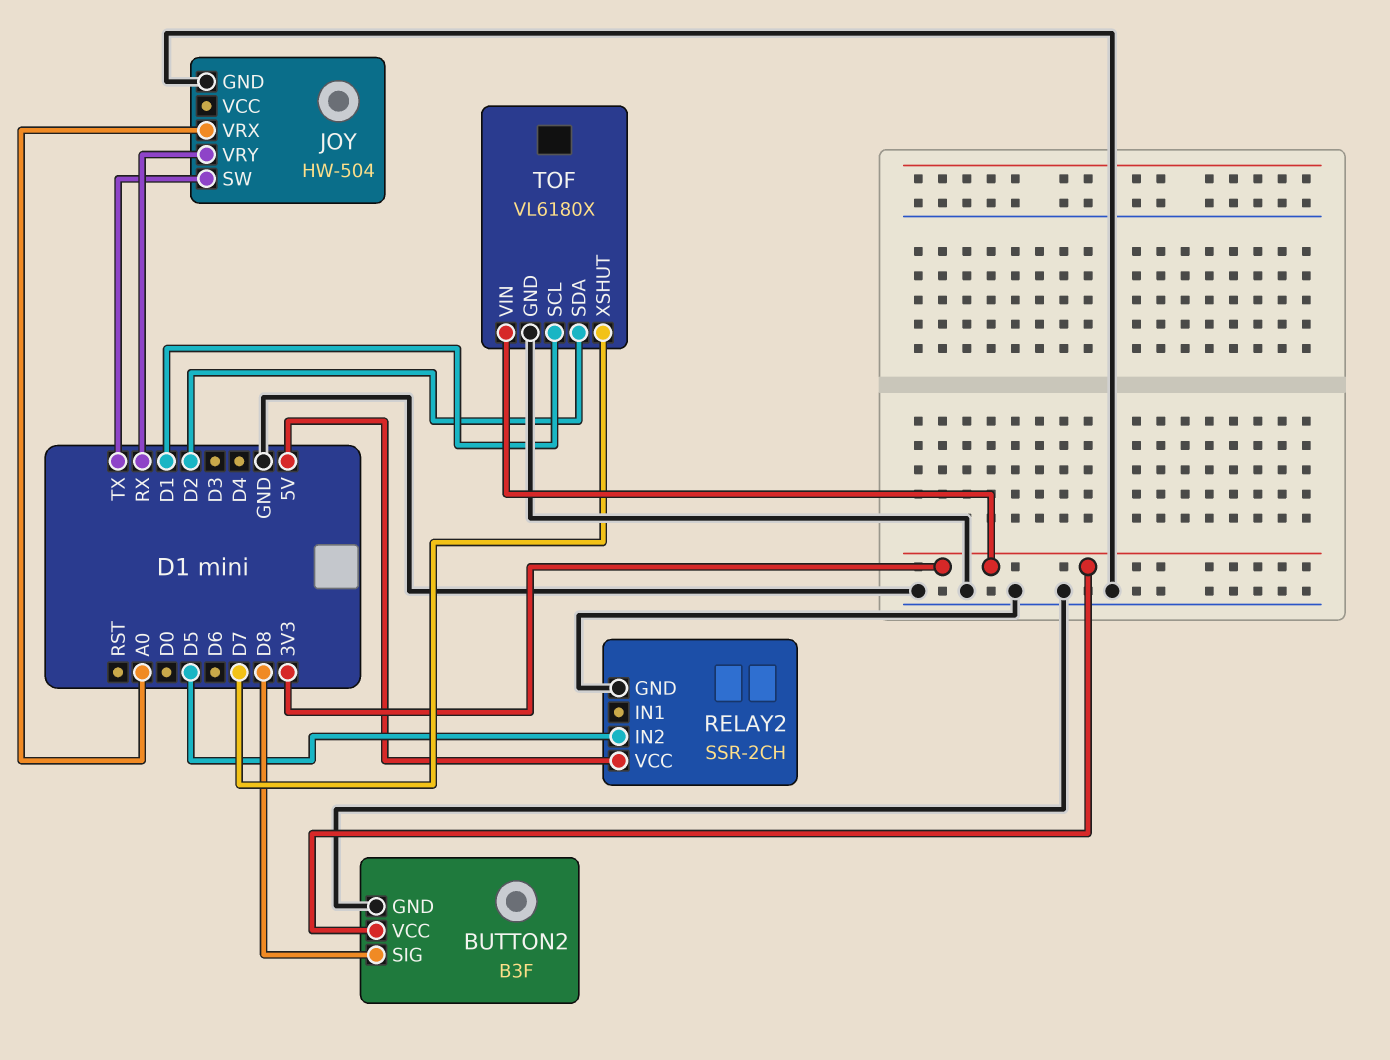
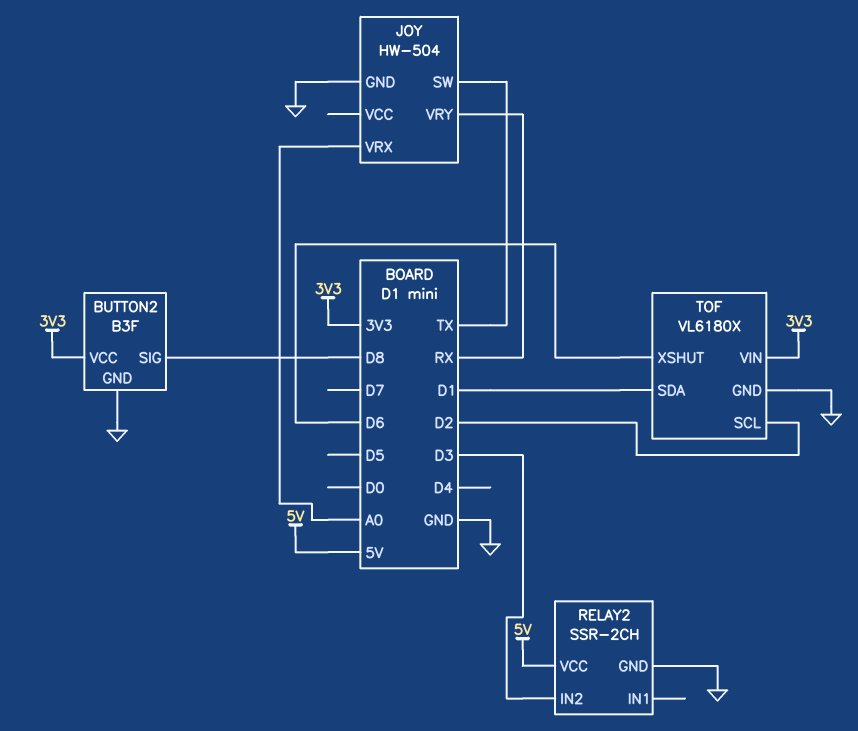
RELAY2 pin IN2: D5 -> D3
TOF pin SCL: D1 -> D2
TOF pin SDA: D2 -> D1
TOF pin XSHUT: D7 -> D6

